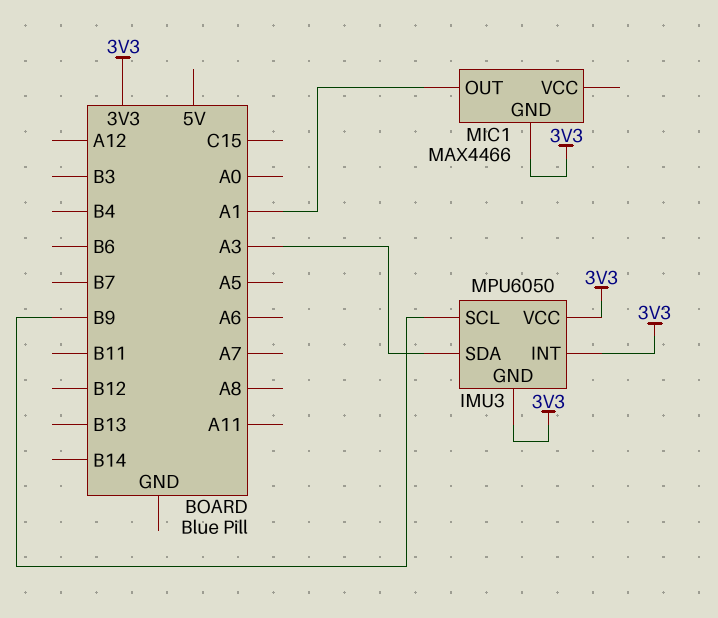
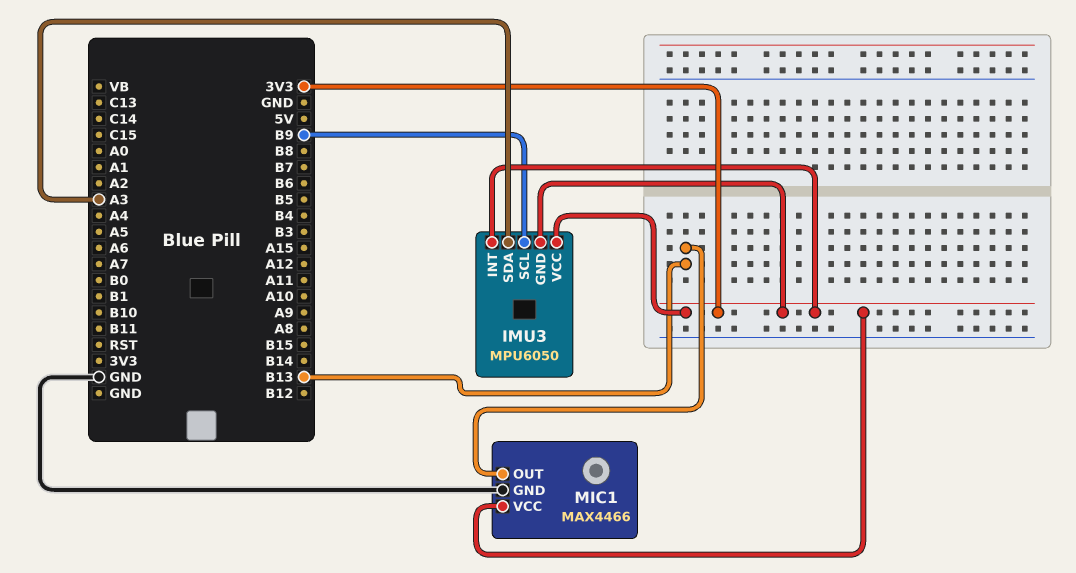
MIC1 pin GND: 3V3 -> GND
MIC1 pin OUT: A1 -> B13
MIC1 pin VCC: none -> 3V3

